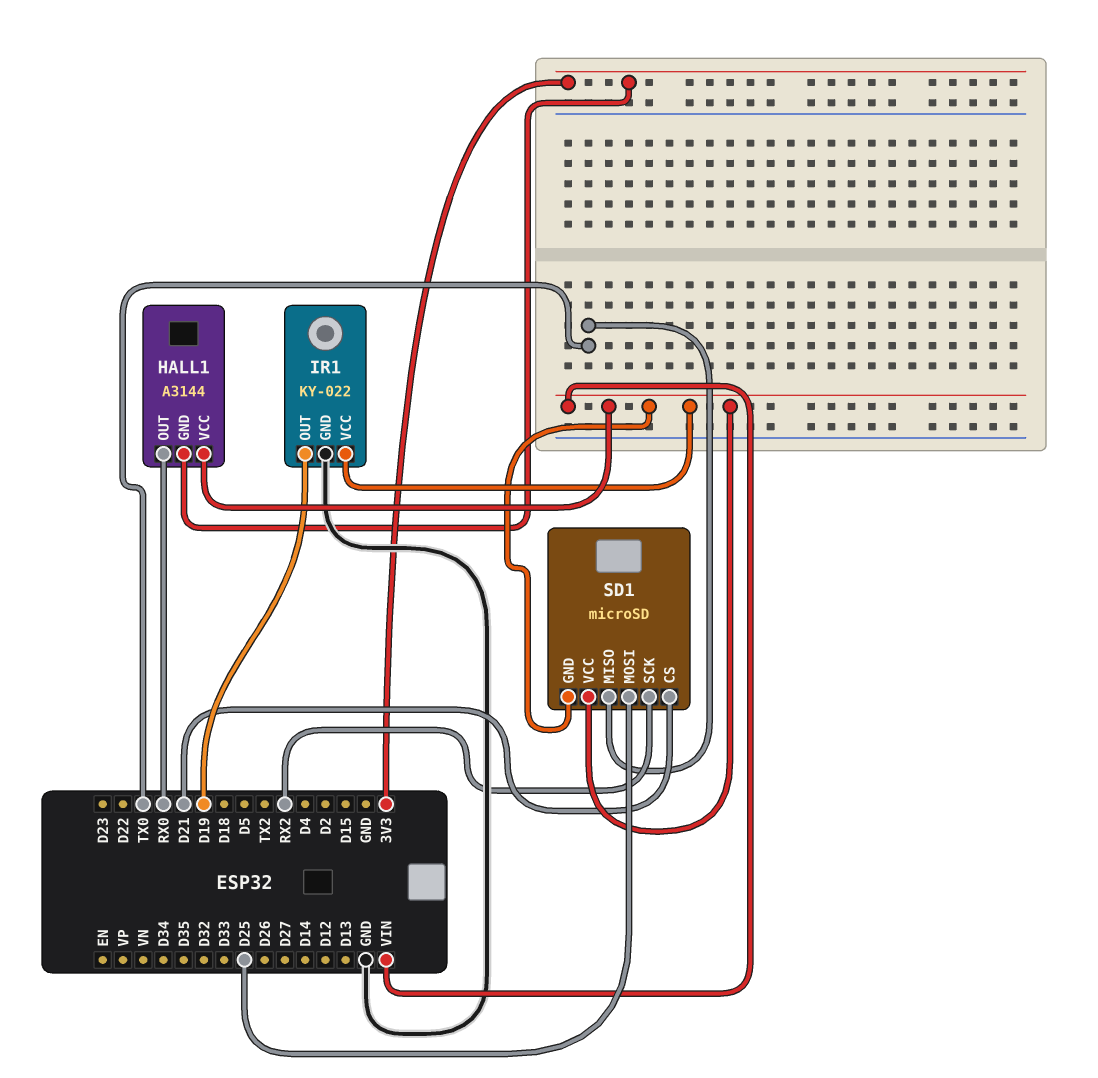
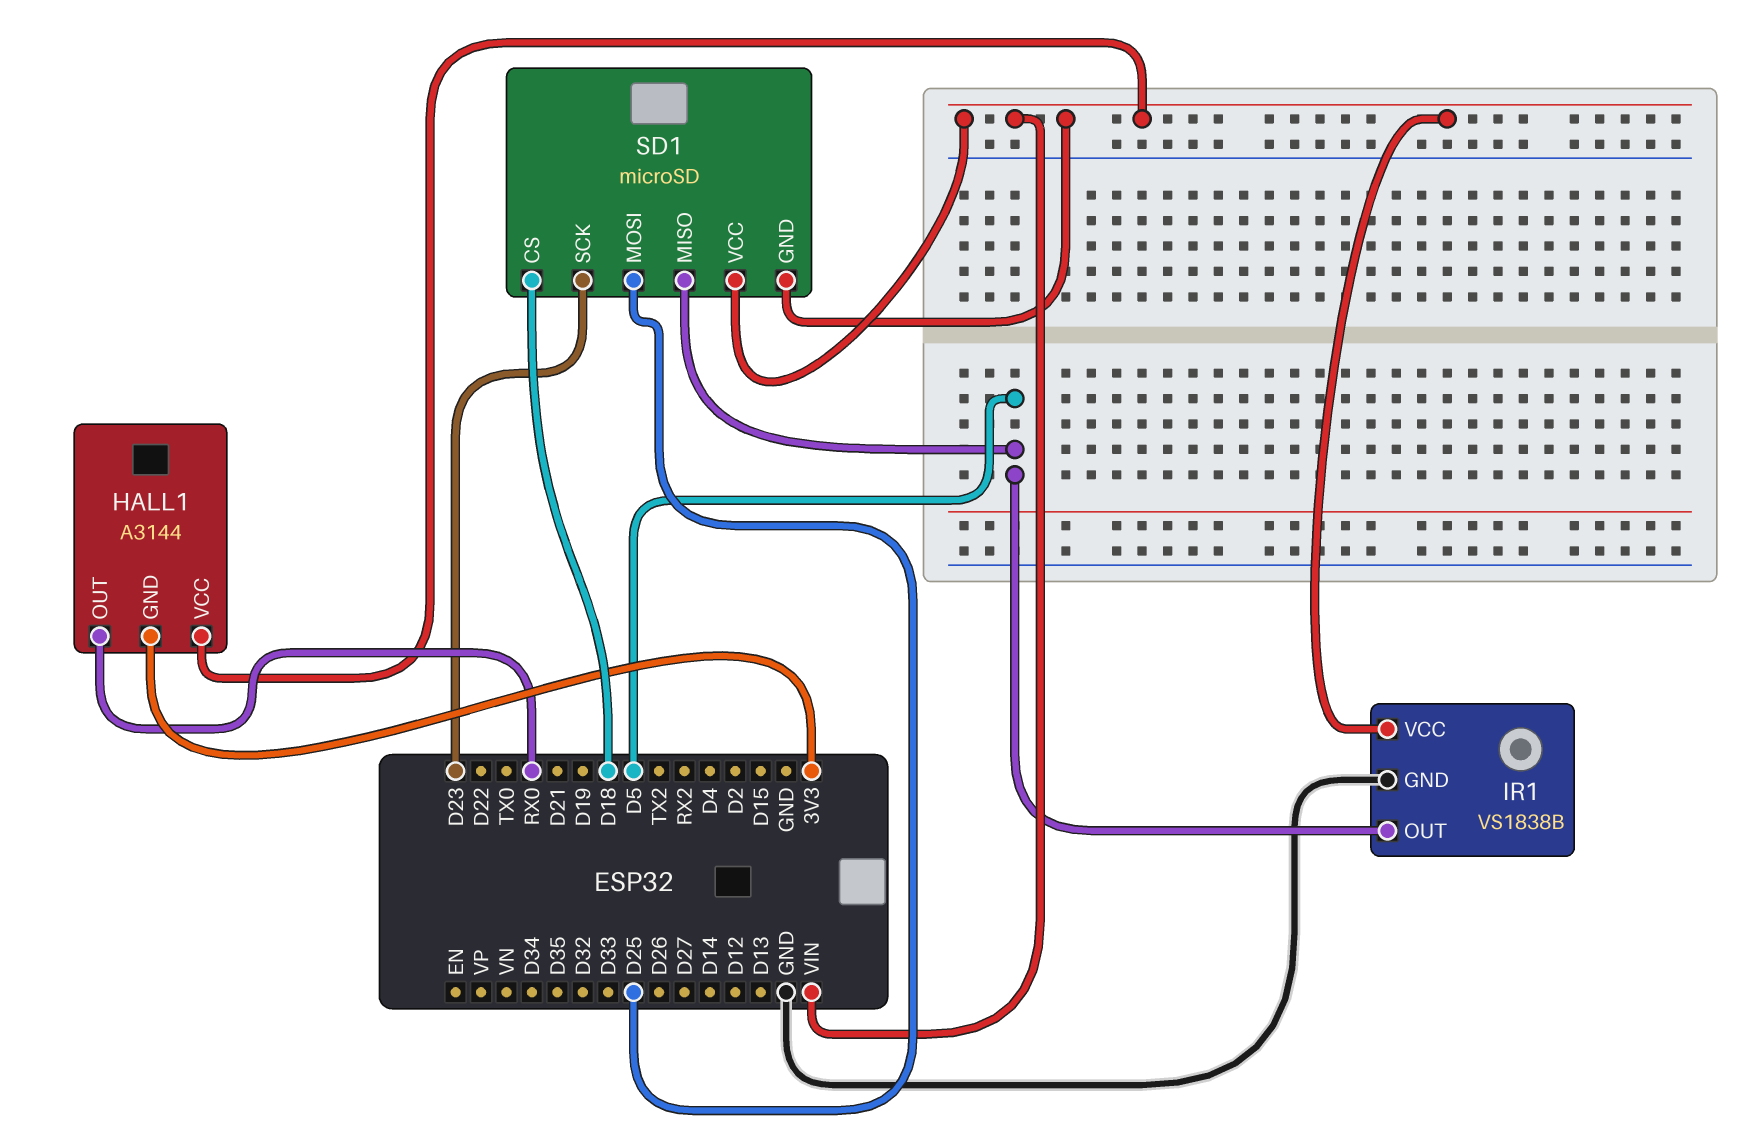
IR1: KY-022 -> VS1838B
IR1 pin OUT: D19 -> D5
SD1 pin CS: D21 -> D18
SD1 pin MISO: TX0 -> D5
SD1 pin SCK: RX2 -> D23

